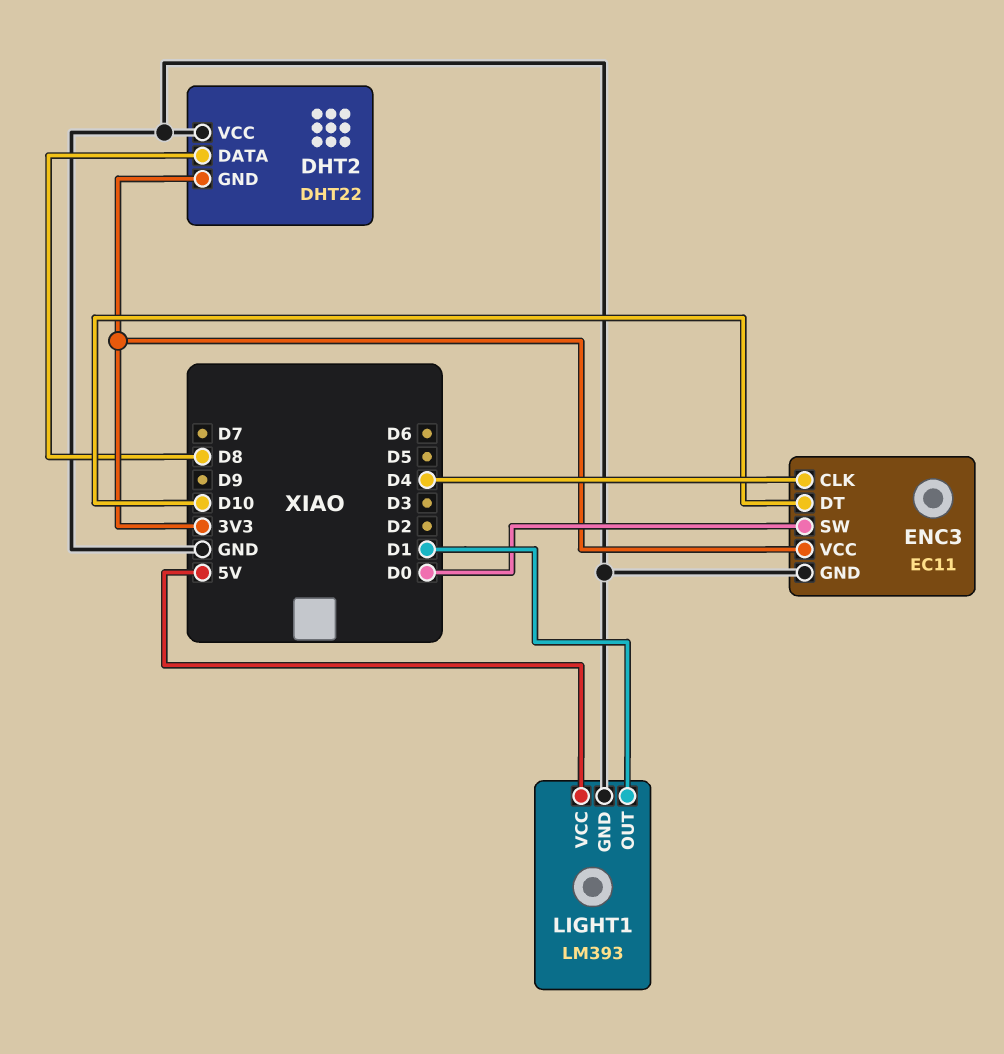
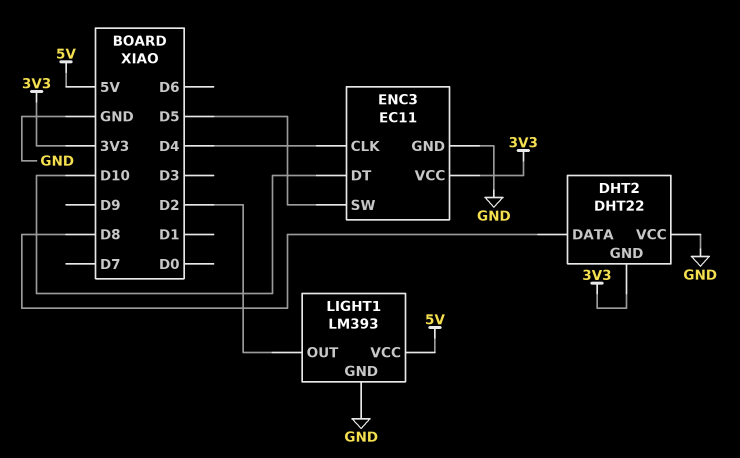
ENC3 pin SW: D0 -> D5
LIGHT1 pin OUT: D1 -> D2

